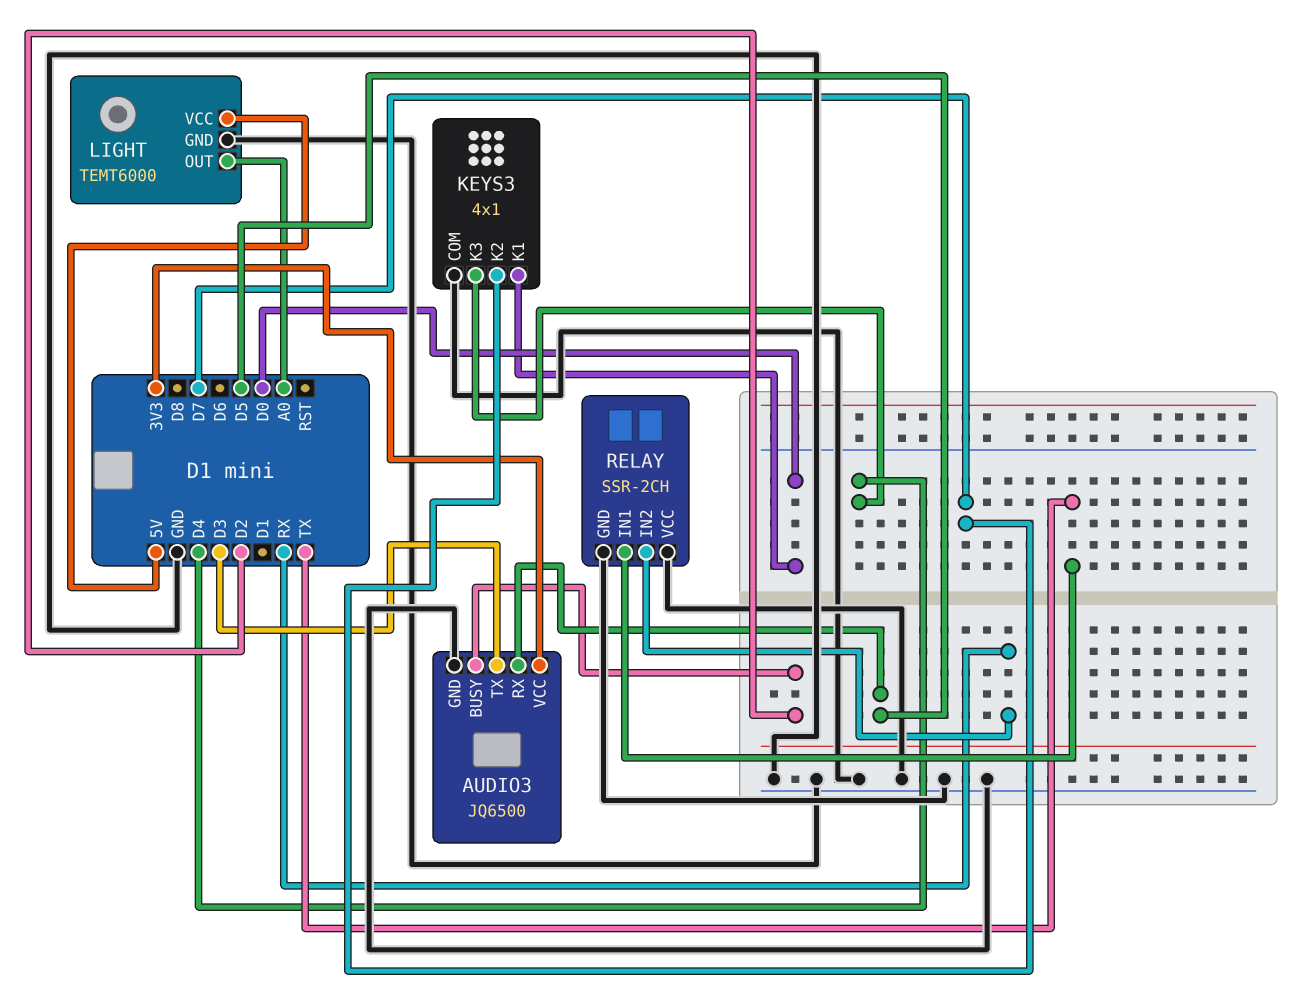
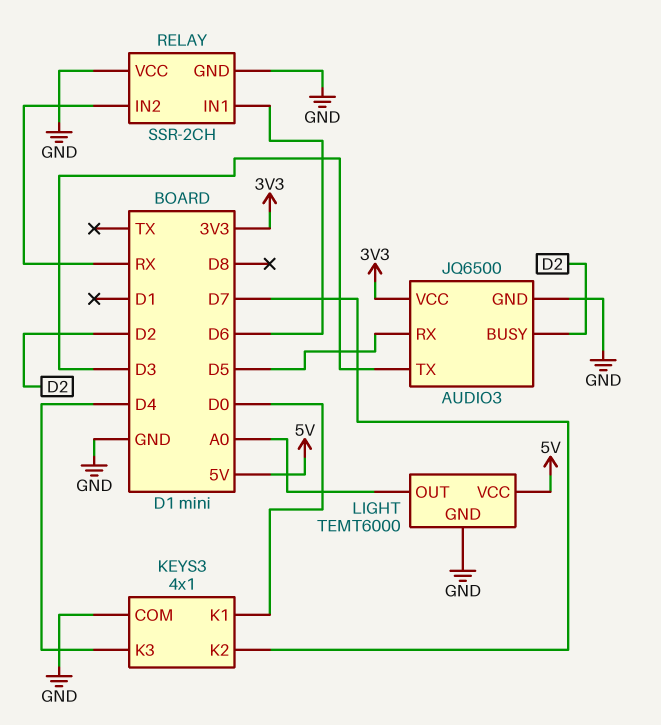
RELAY pin IN1: TX -> D6

